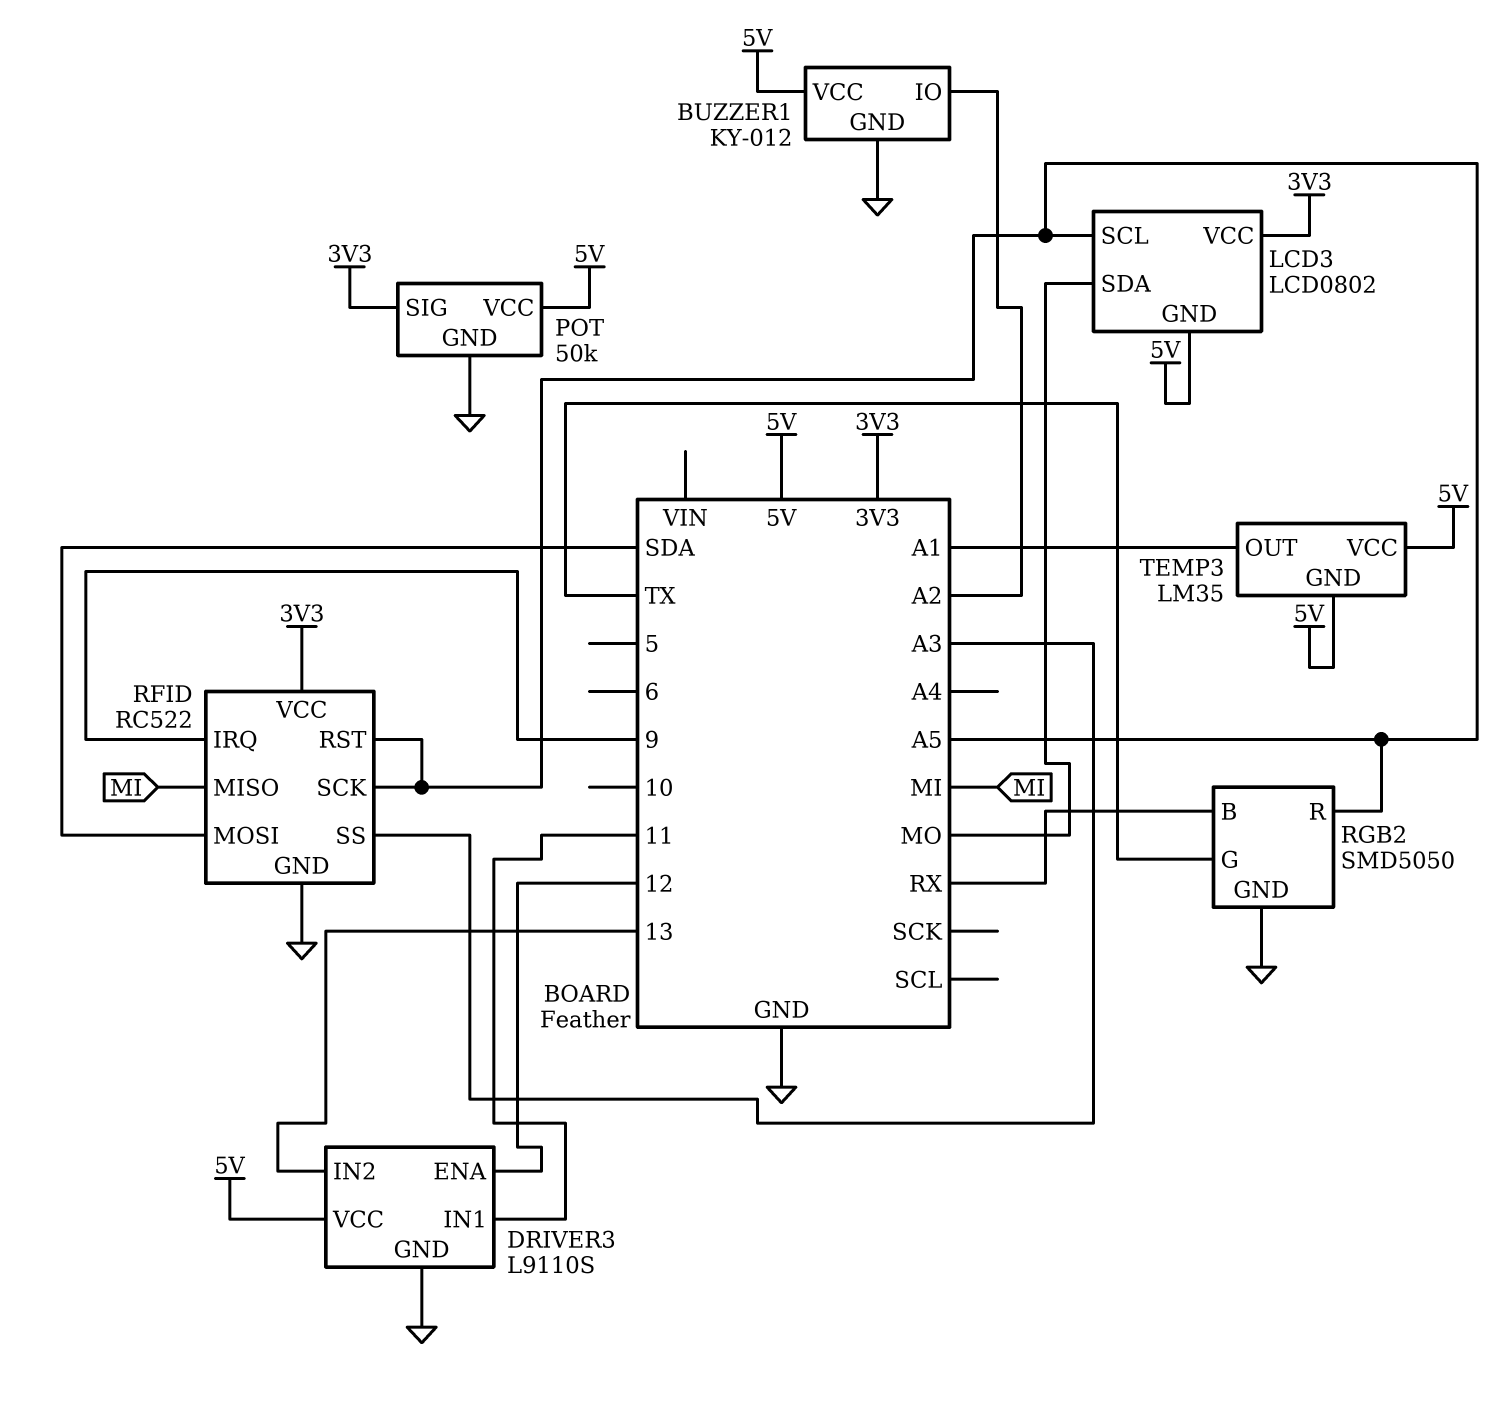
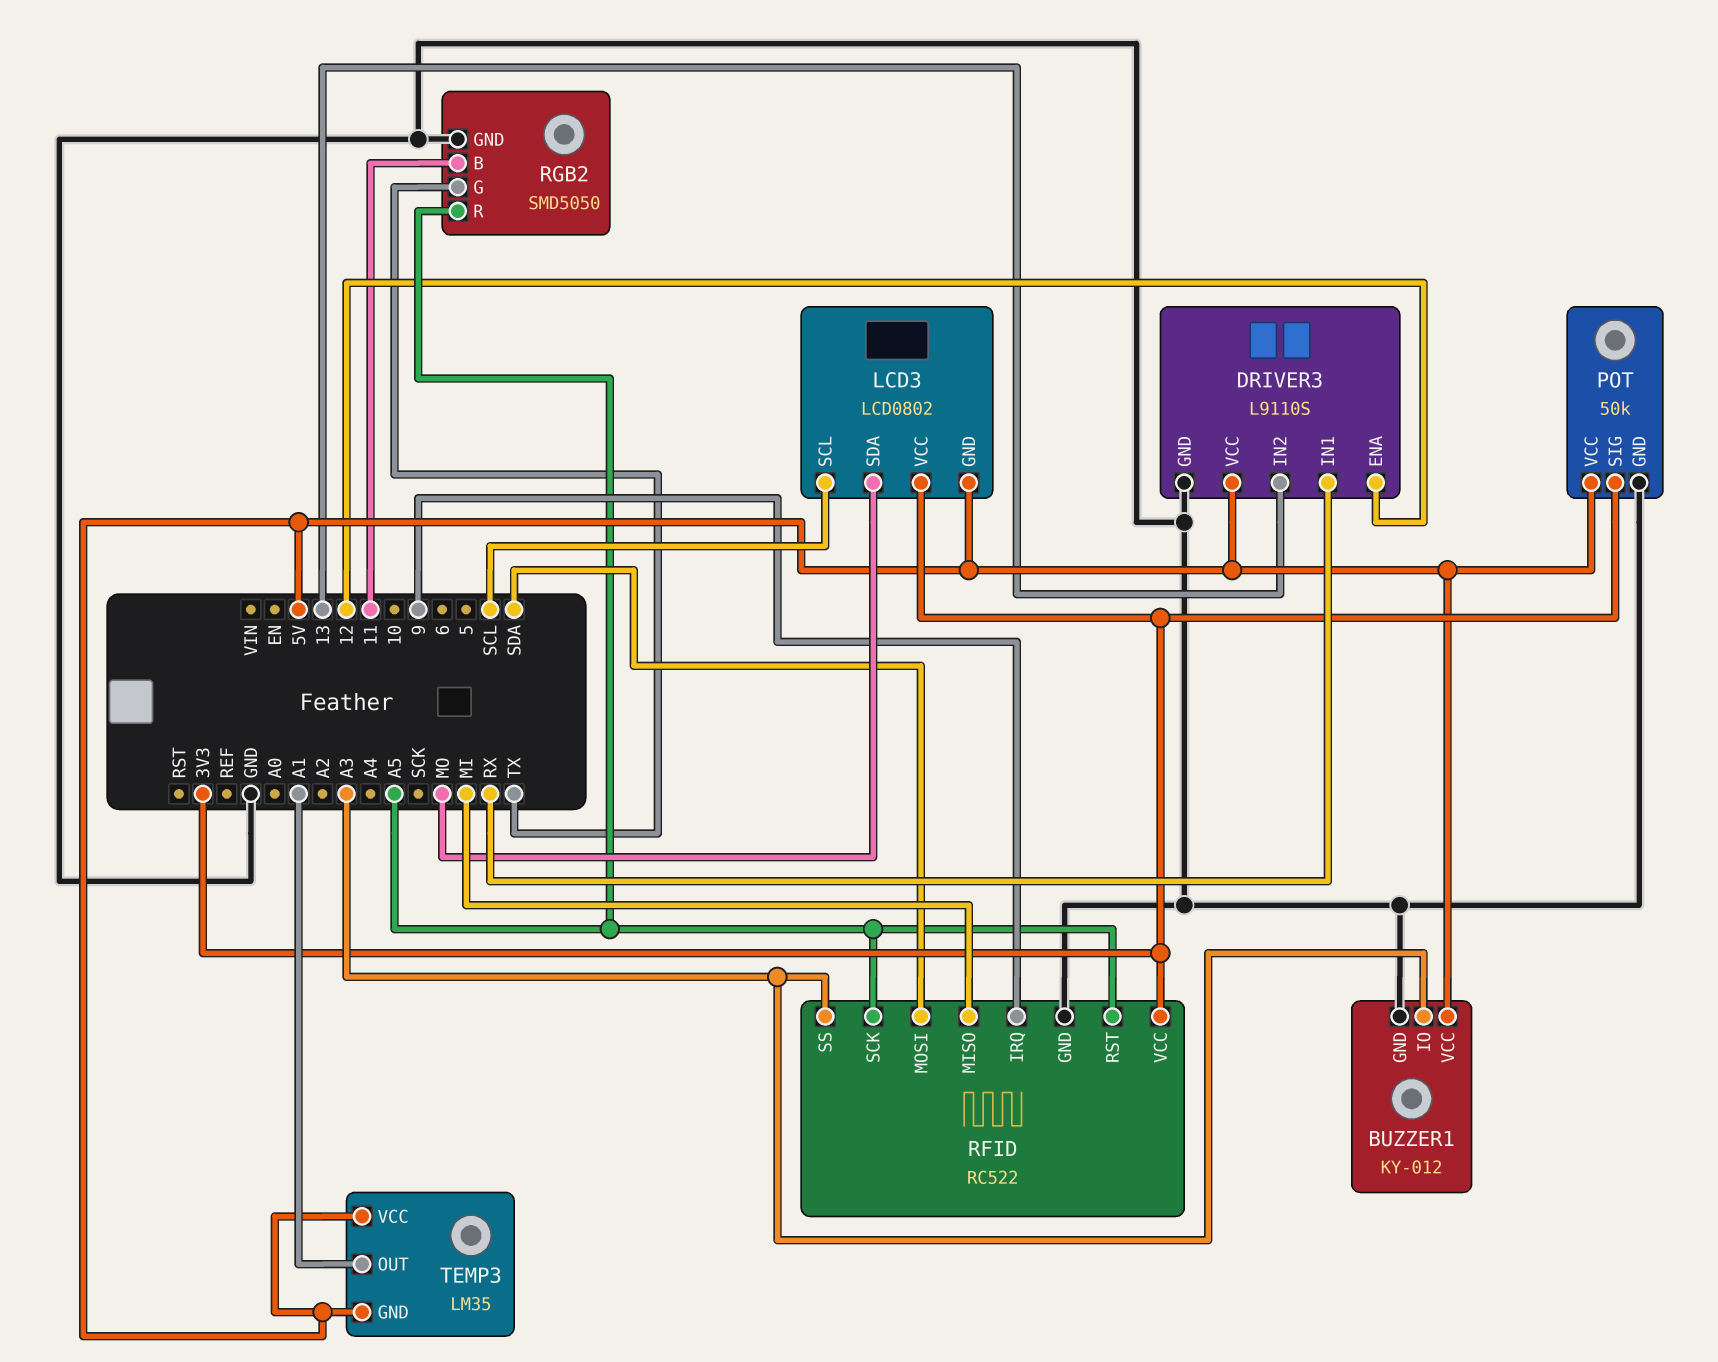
BUZZER1 pin IO: A2 -> A3
DRIVER3 pin IN1: 11 -> RX
LCD3 pin SCL: A5 -> SCL
RGB2 pin B: RX -> 11

